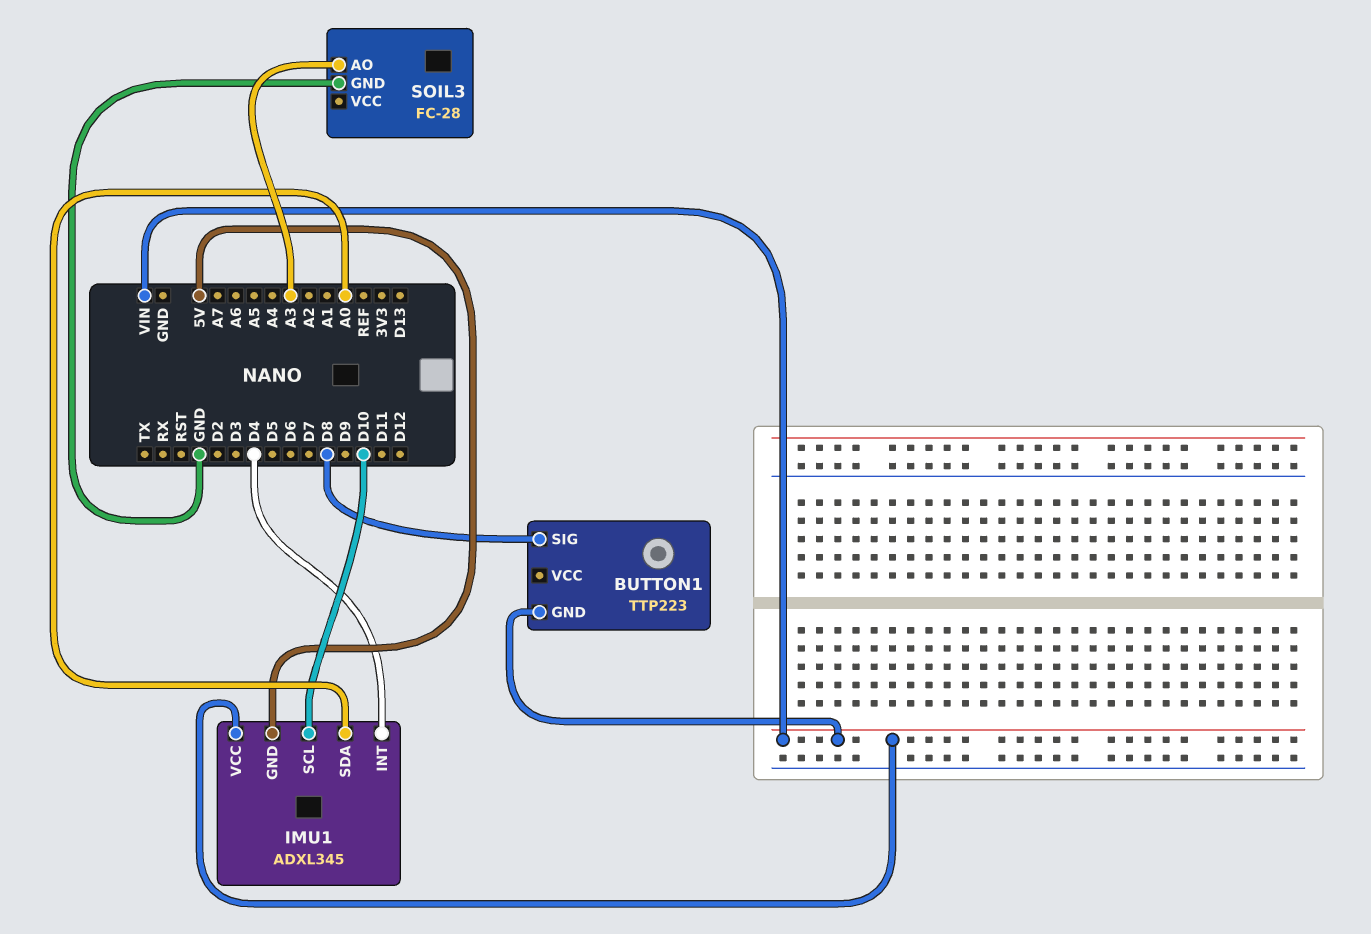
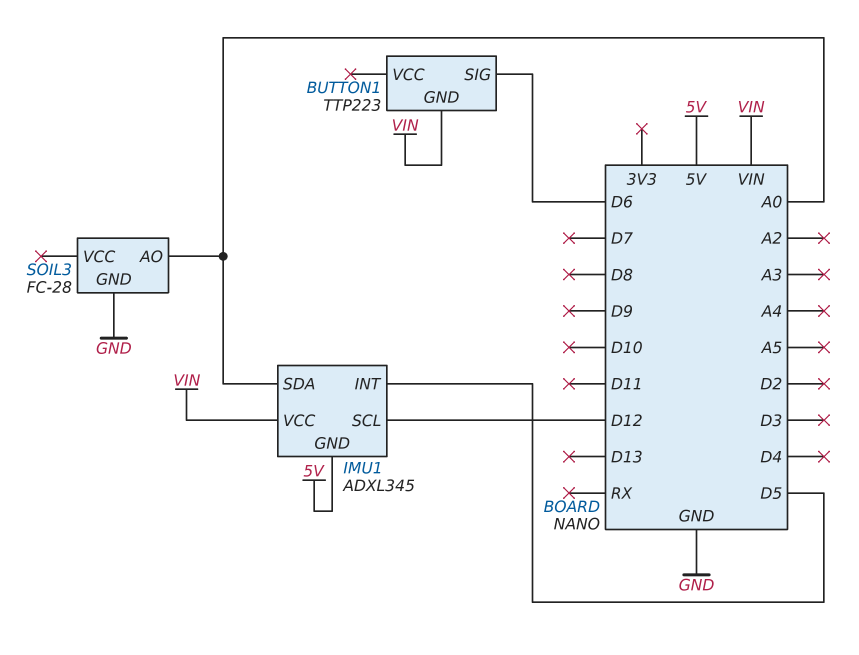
BUTTON1 pin SIG: D8 -> D6
IMU1 pin INT: D4 -> D5
IMU1 pin SCL: D10 -> D12
SOIL3 pin AO: A3 -> A0

